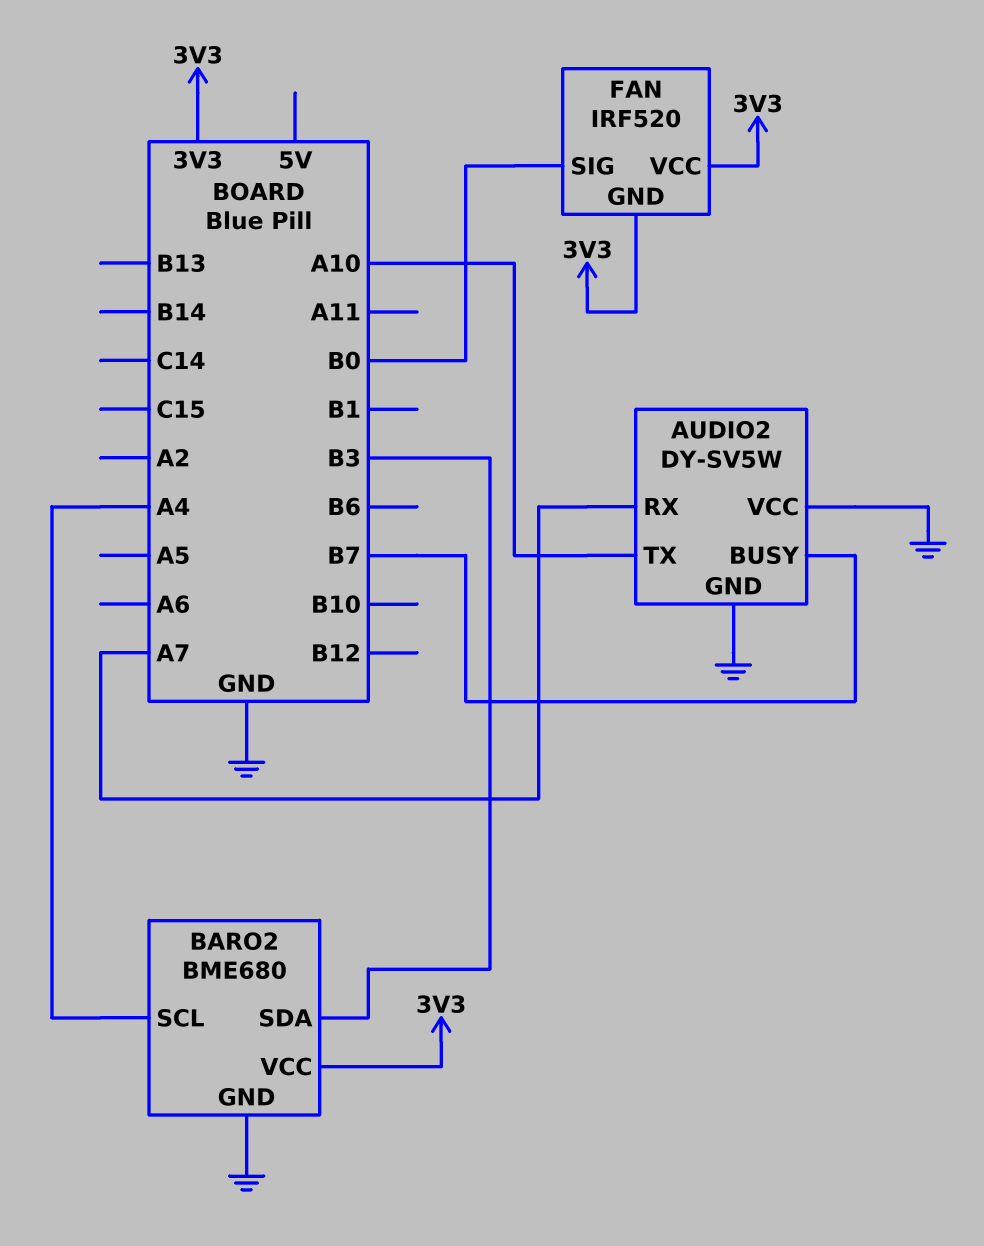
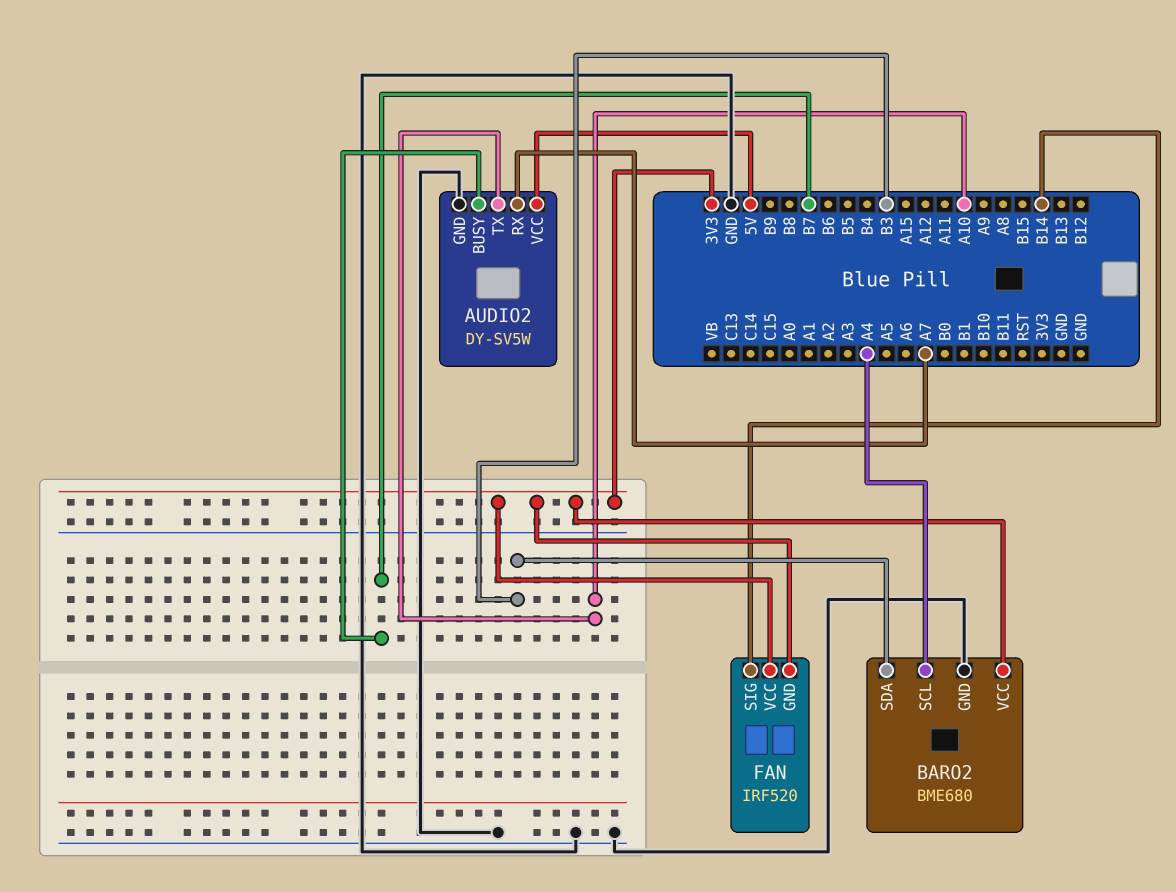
AUDIO2 pin VCC: GND -> 5V
FAN pin SIG: B0 -> B14

